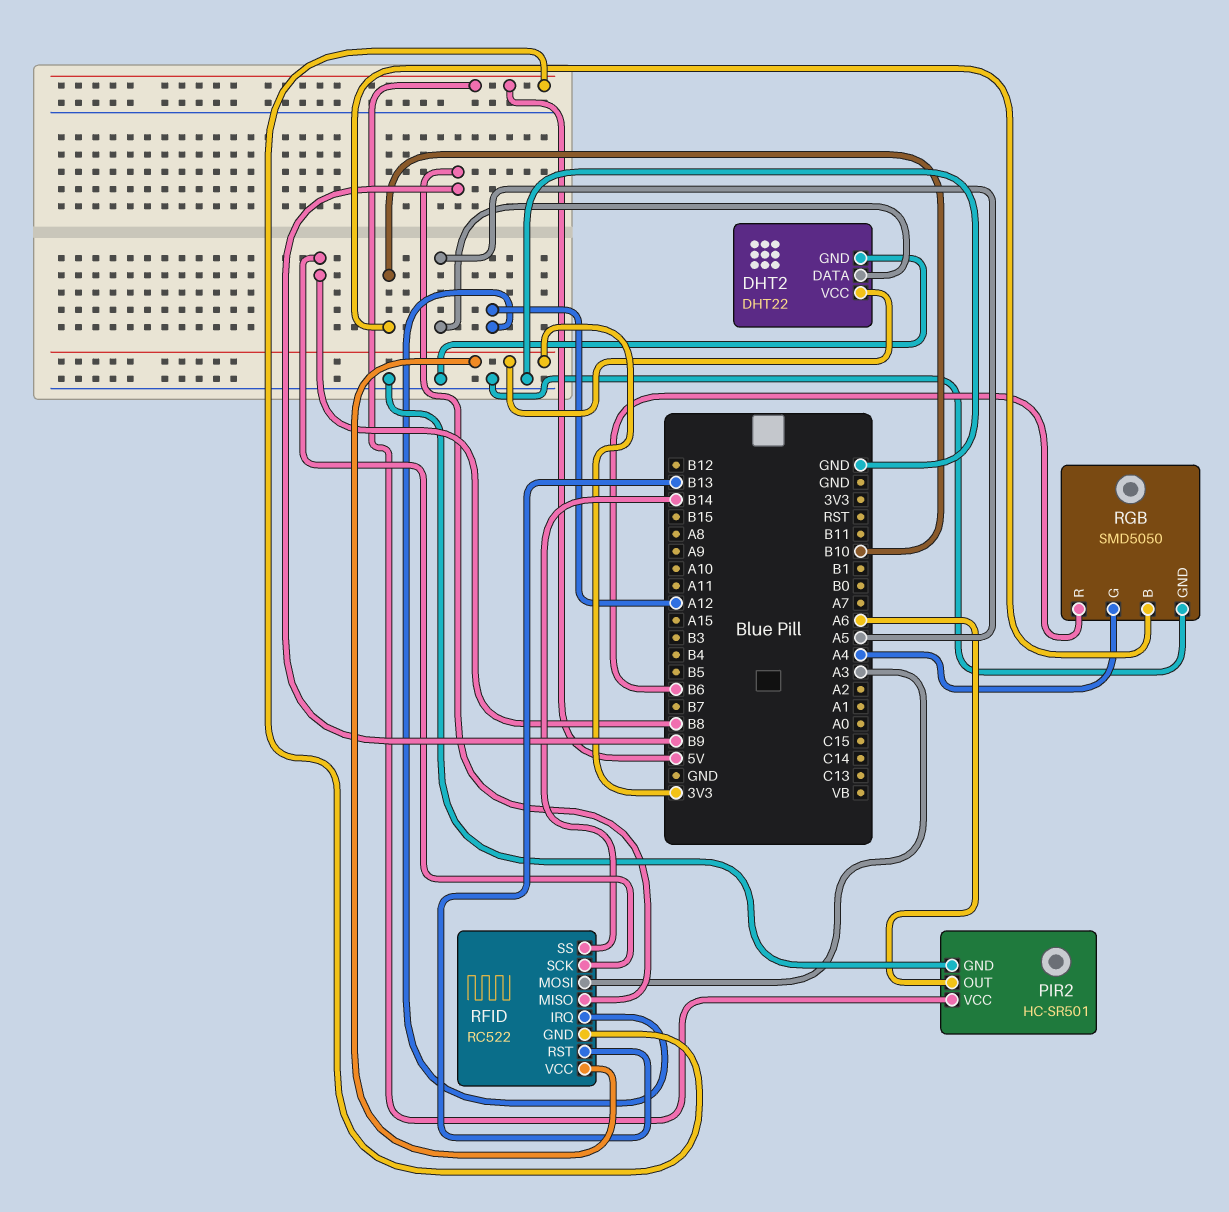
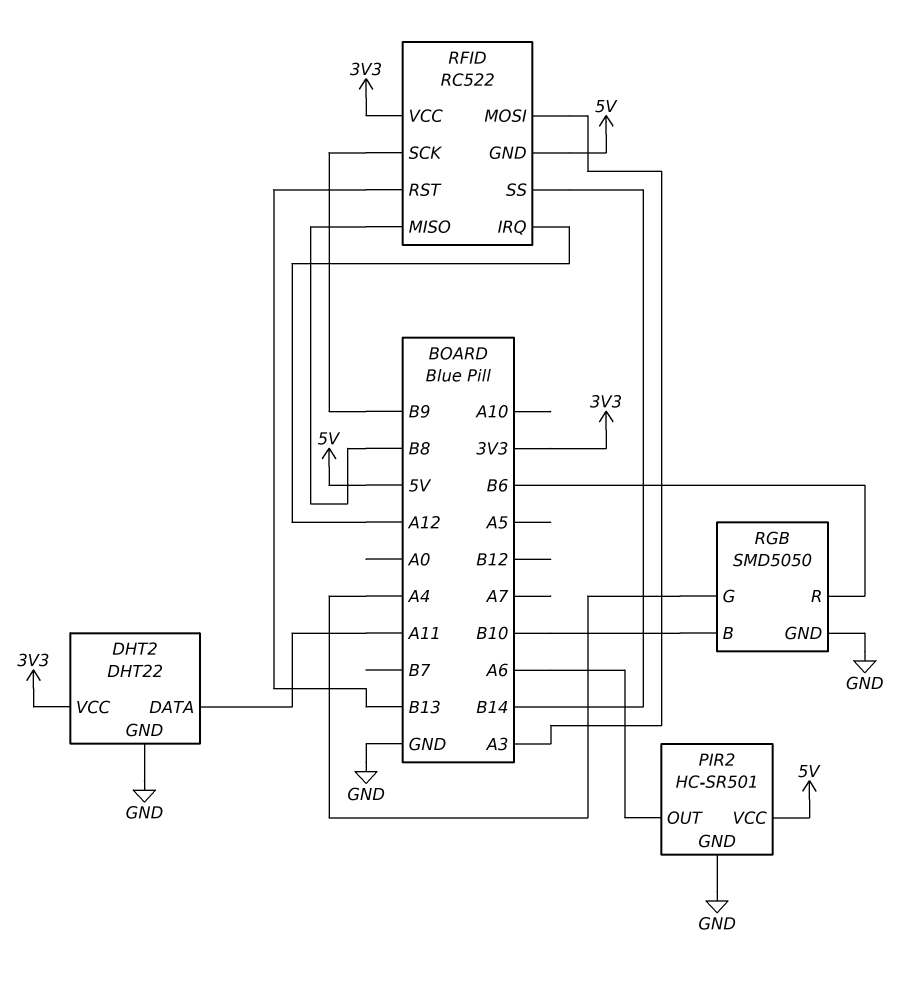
DHT2 pin DATA: A5 -> A11
RFID pin MISO: B9 -> B8
RFID pin SCK: B8 -> B9

